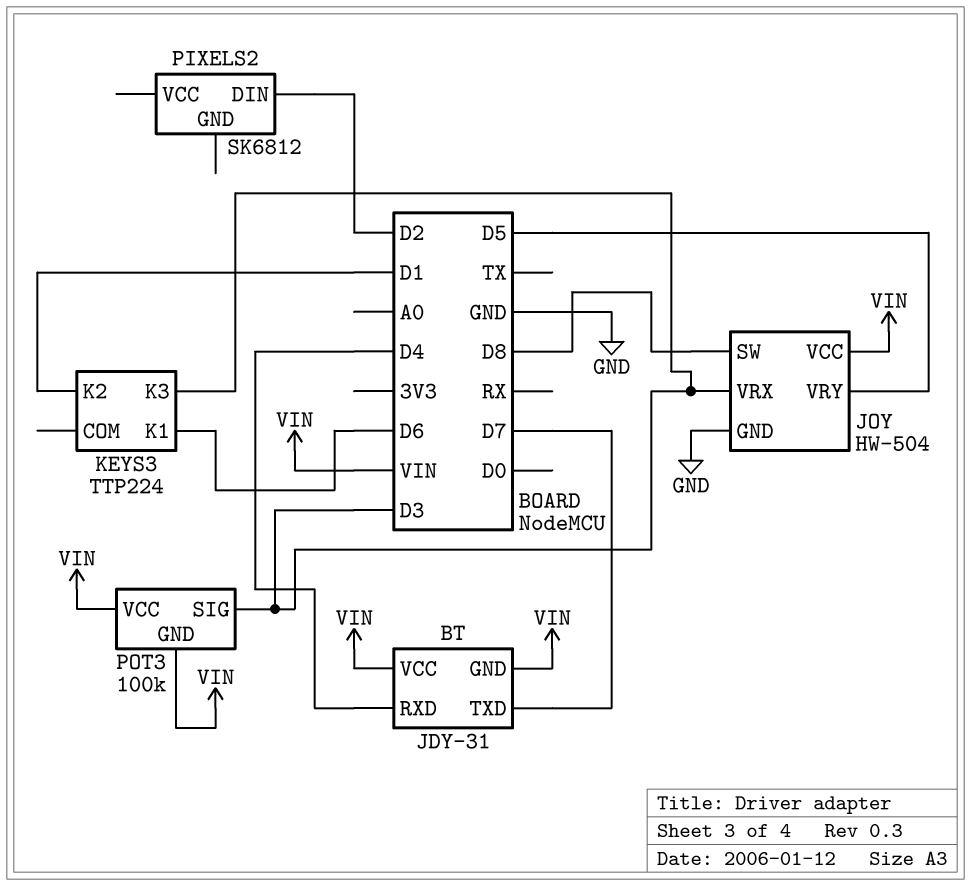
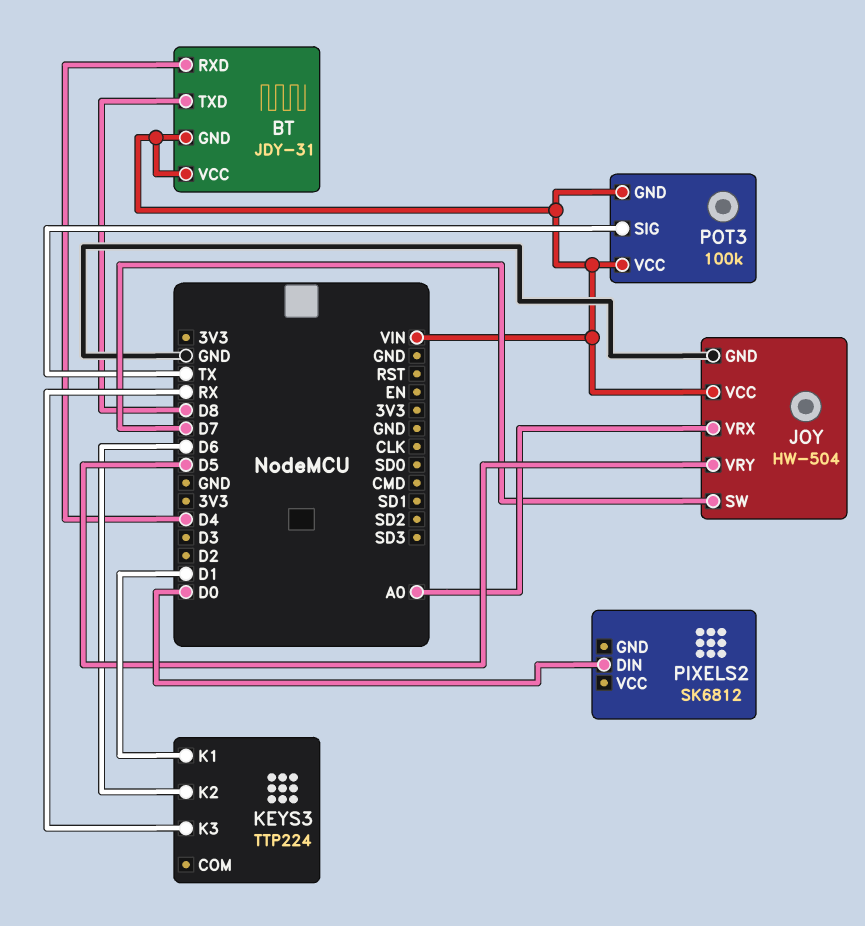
BT pin TXD: D7 -> D8
JOY pin SW: D8 -> D7
JOY pin VRX: D3 -> A0
KEYS3 pin K1: D6 -> D1
KEYS3 pin K2: D1 -> D6
KEYS3 pin K3: D3 -> RX
PIXELS2 pin DIN: D2 -> D0
POT3 pin SIG: D3 -> TX

